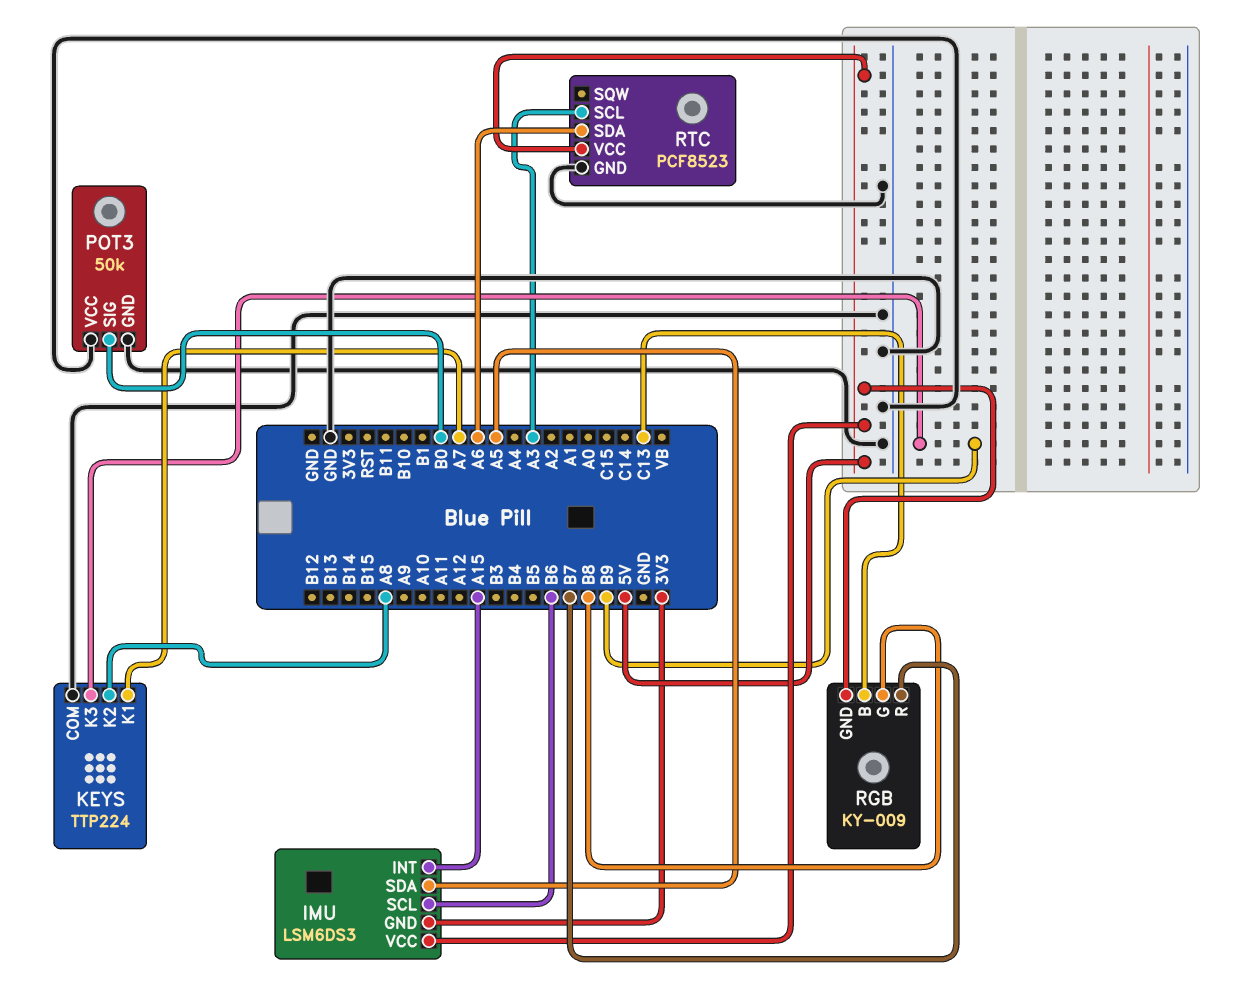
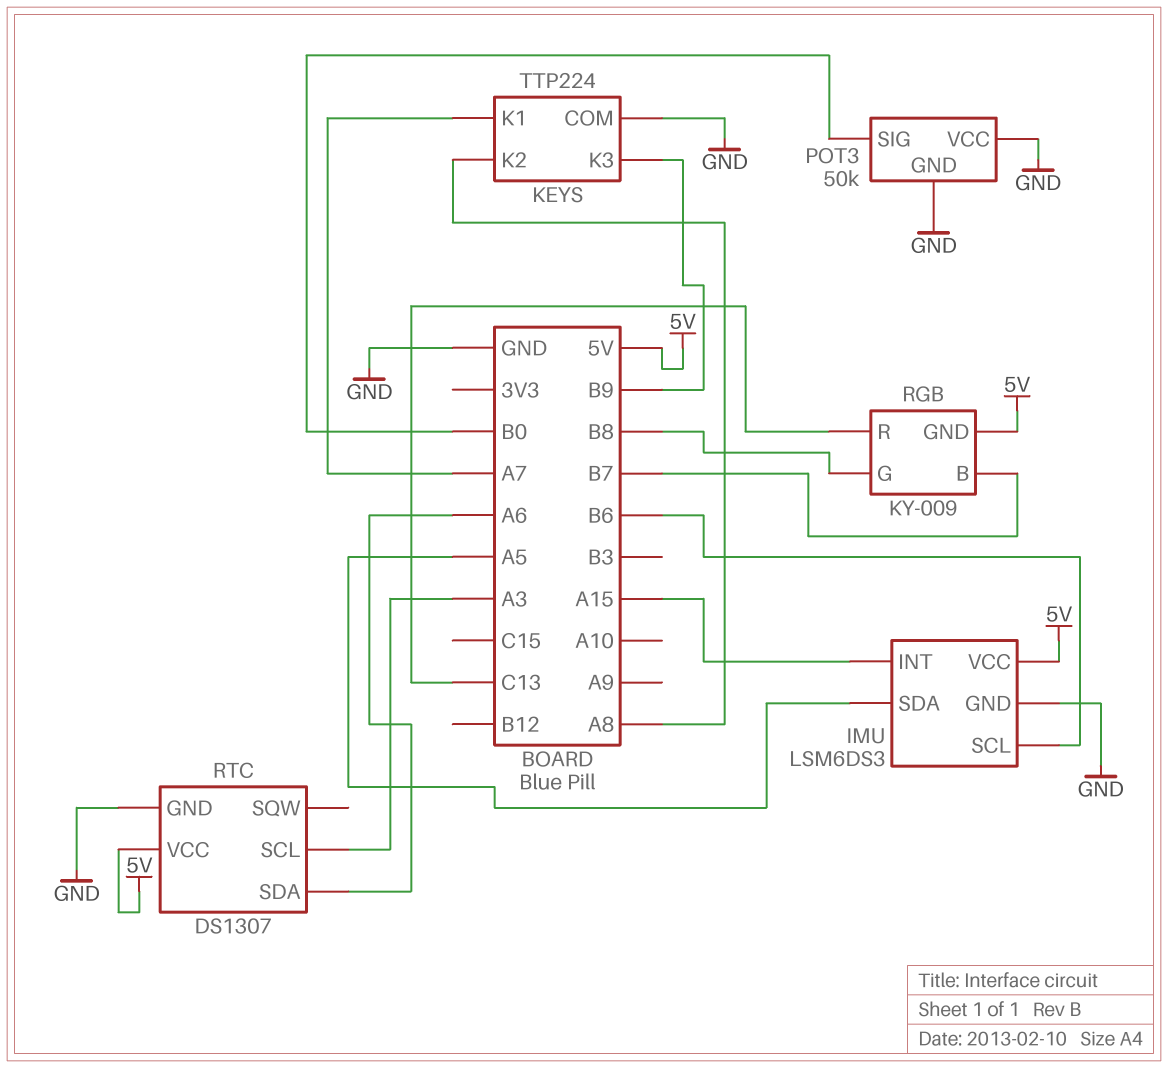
IMU pin GND: 3V3 -> GND
RGB pin B: C13 -> B7
RGB pin R: B7 -> C13
RTC: PCF8523 -> DS1307

